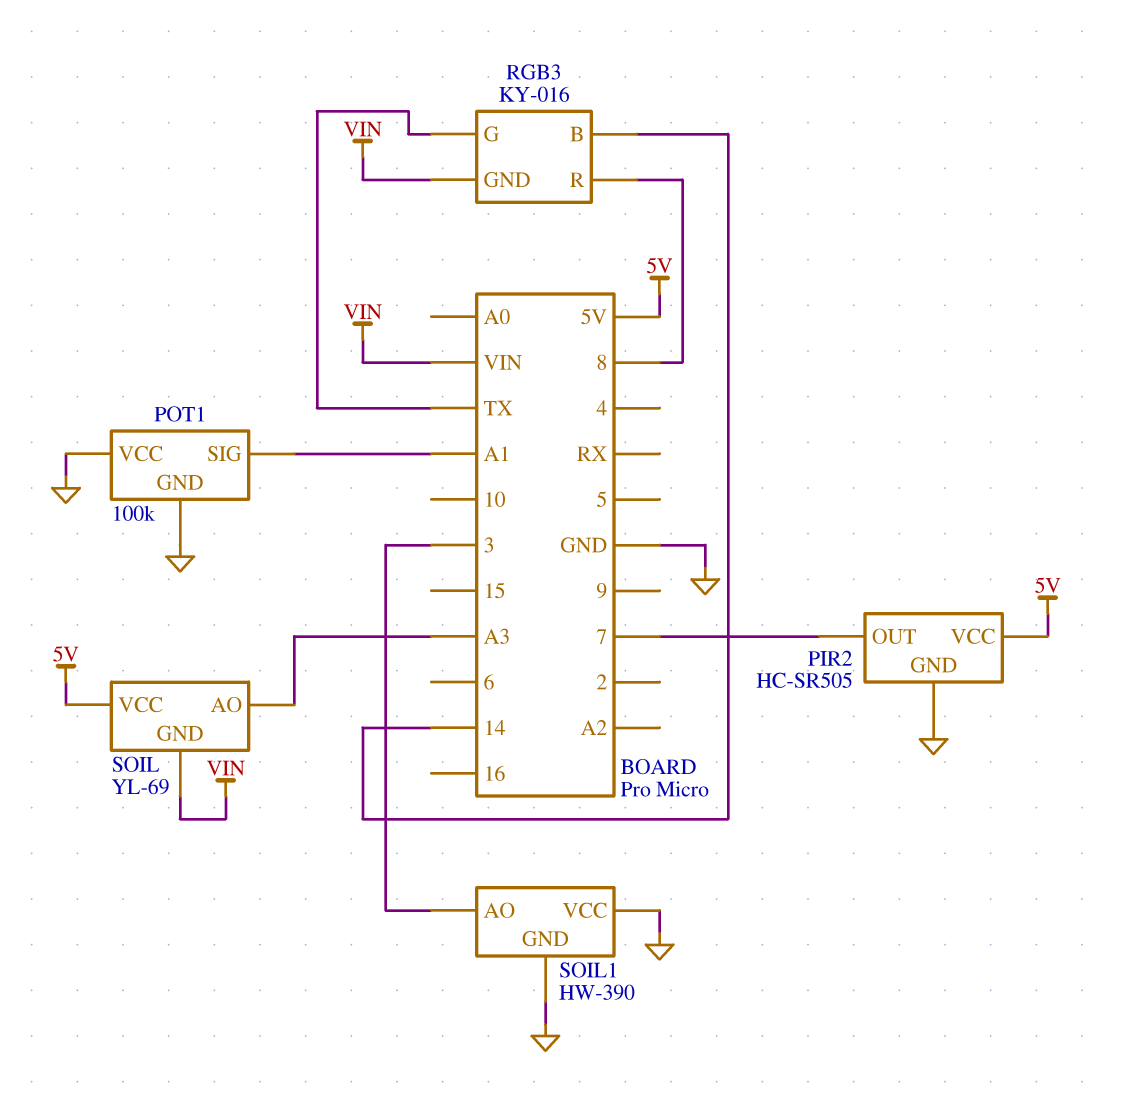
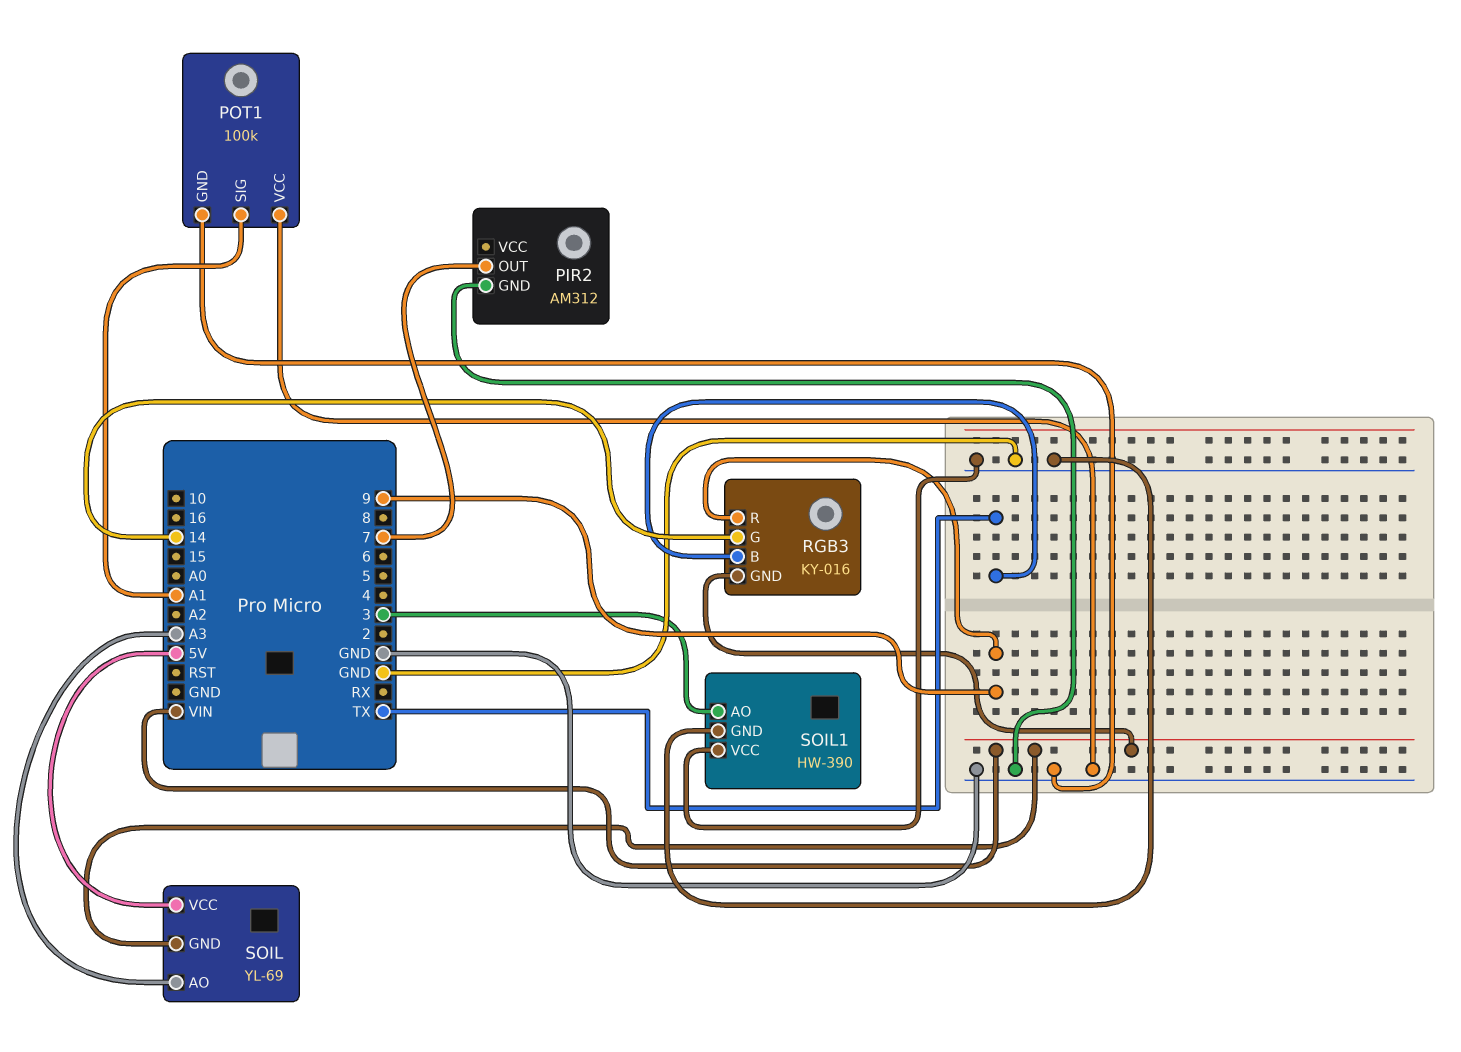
PIR2: HC-SR505 -> AM312
PIR2 pin VCC: 5V -> none
RGB3 pin B: 14 -> TX
RGB3 pin G: TX -> 14
RGB3 pin R: 8 -> 9

